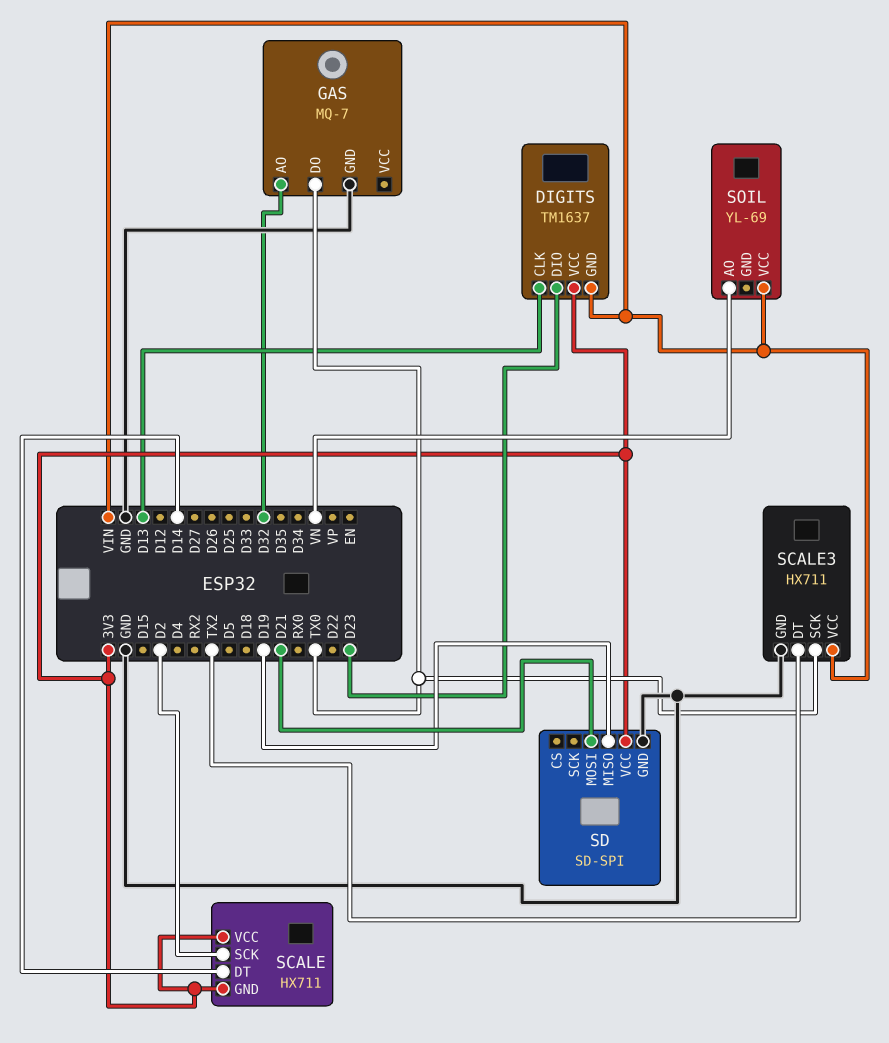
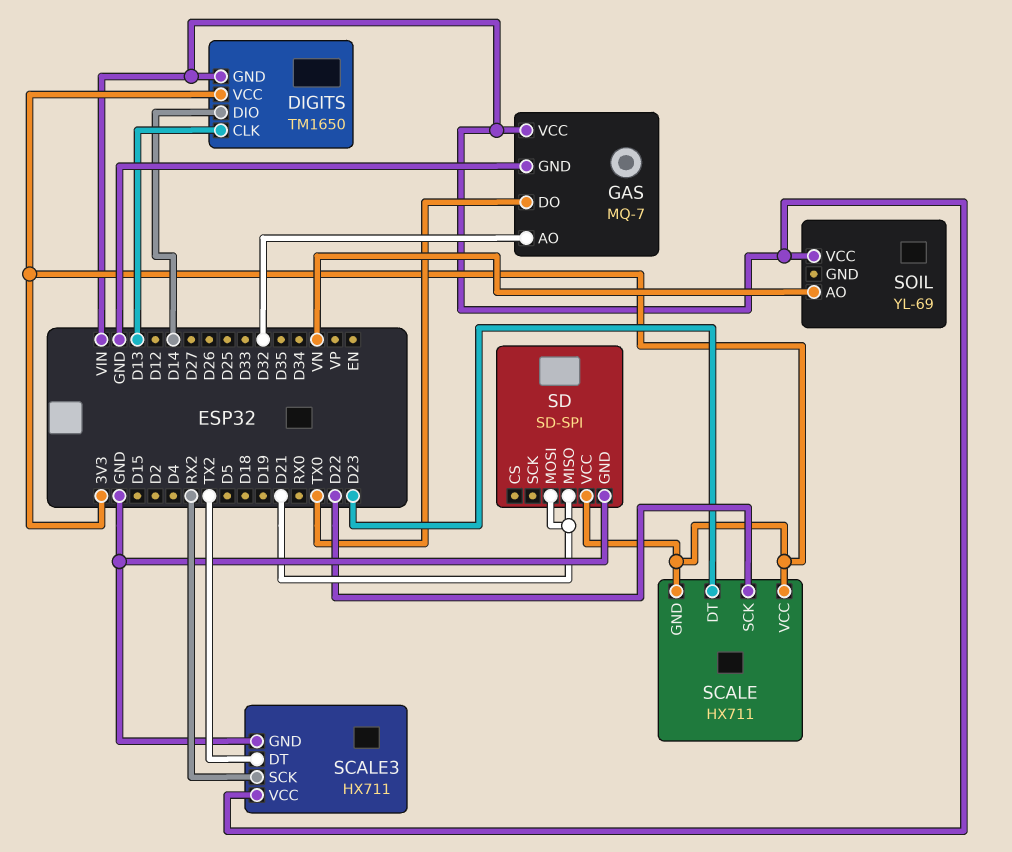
DIGITS: TM1637 -> TM1650
DIGITS pin DIO: D23 -> D14
GAS pin VCC: none -> VIN
SCALE pin DT: D14 -> D23
SCALE pin SCK: D2 -> D22
SCALE3 pin SCK: TX0 -> RX2
SD pin MISO: D19 -> D21

